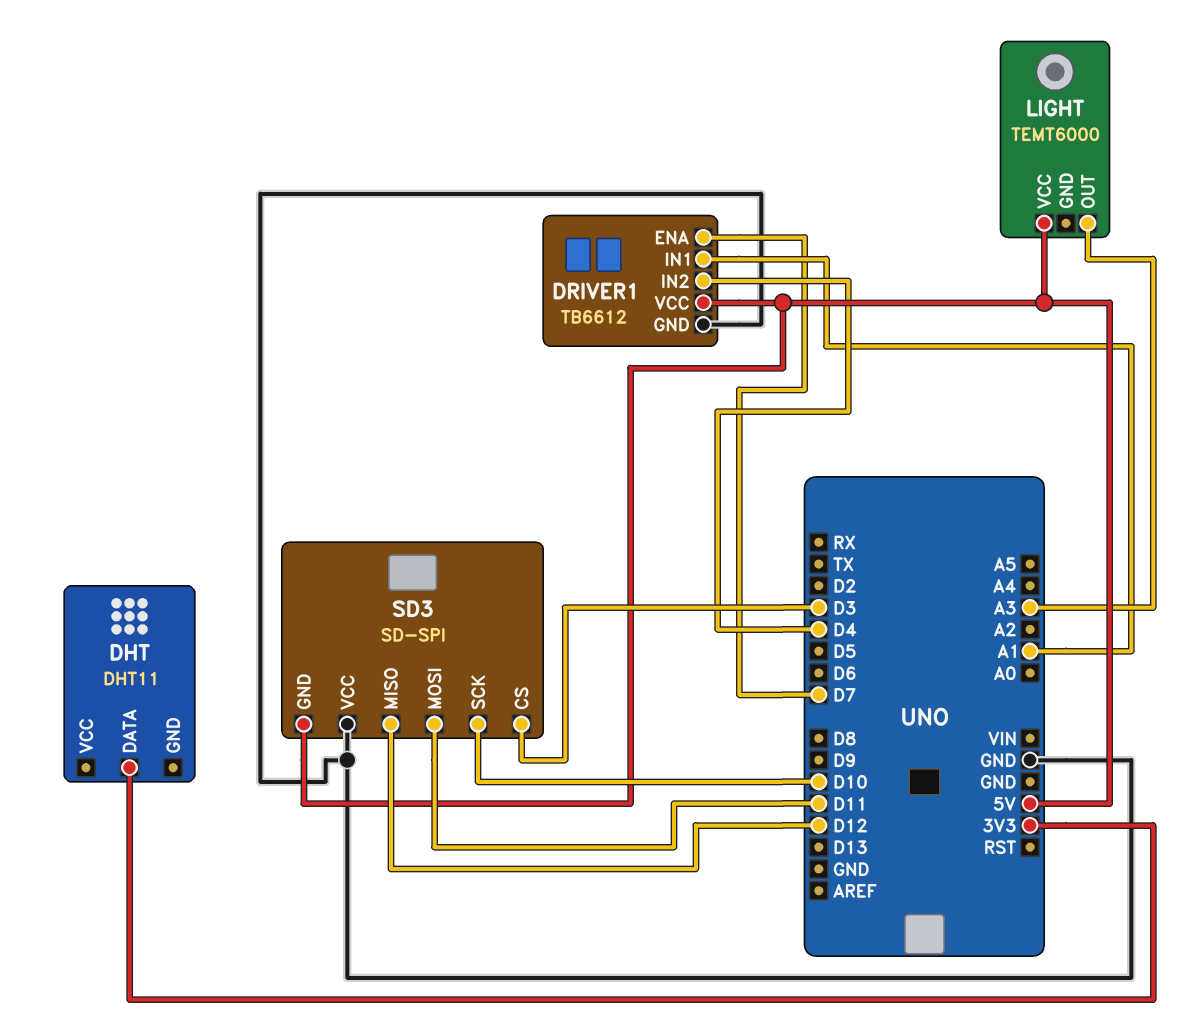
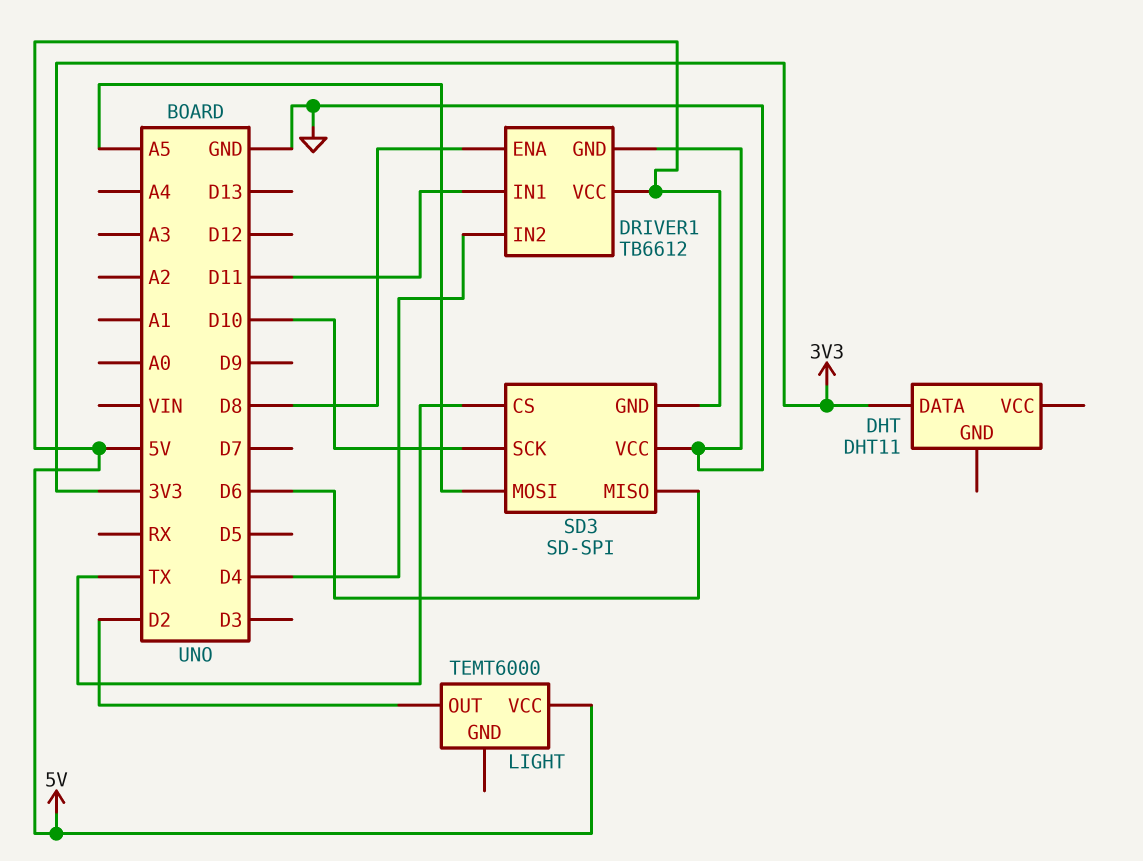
DRIVER1 pin ENA: D7 -> D8
DRIVER1 pin IN1: A1 -> D11
LIGHT pin OUT: A3 -> D2
SD3 pin CS: D3 -> TX
SD3 pin MISO: D12 -> D6
SD3 pin MOSI: D11 -> A5

